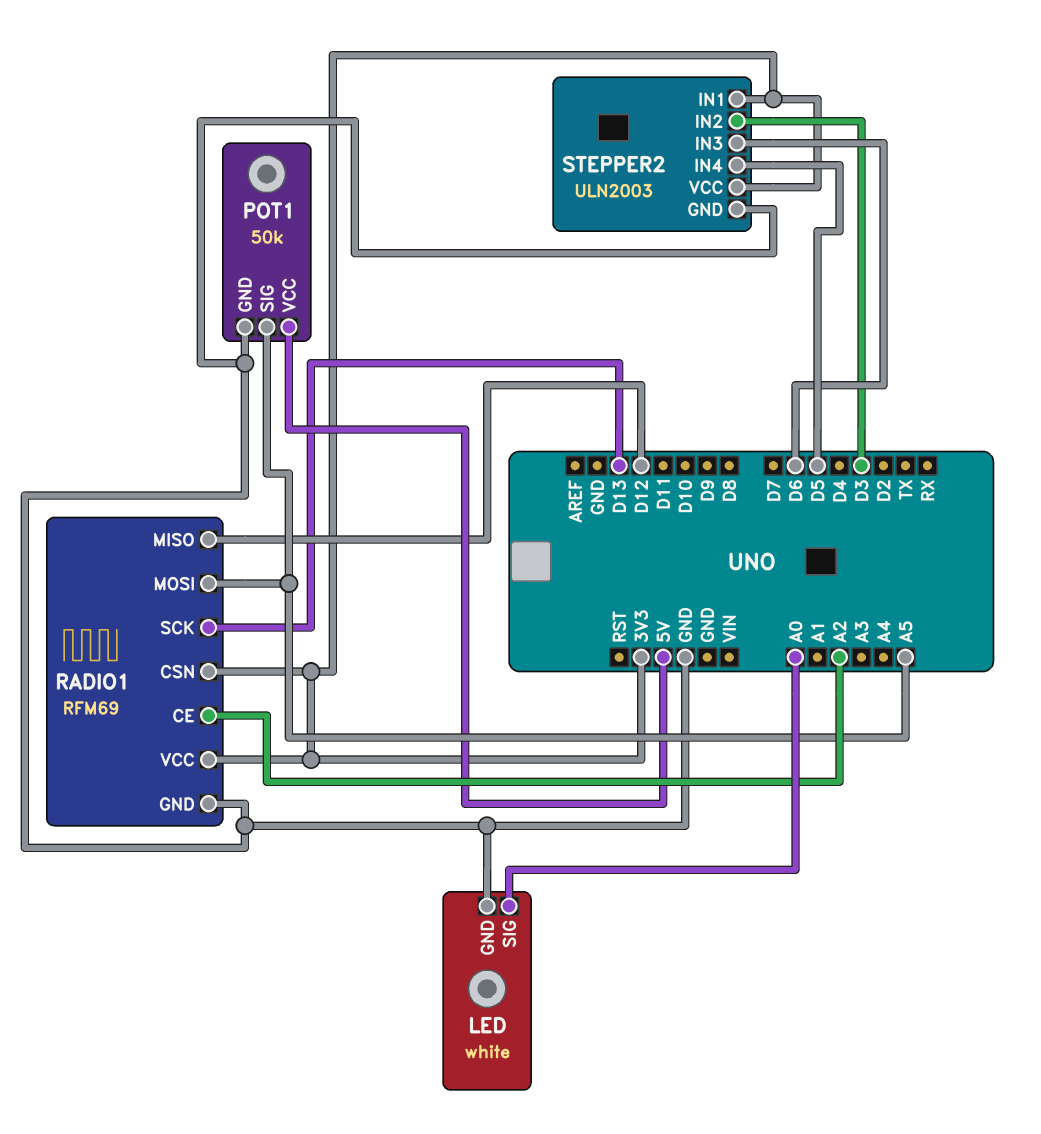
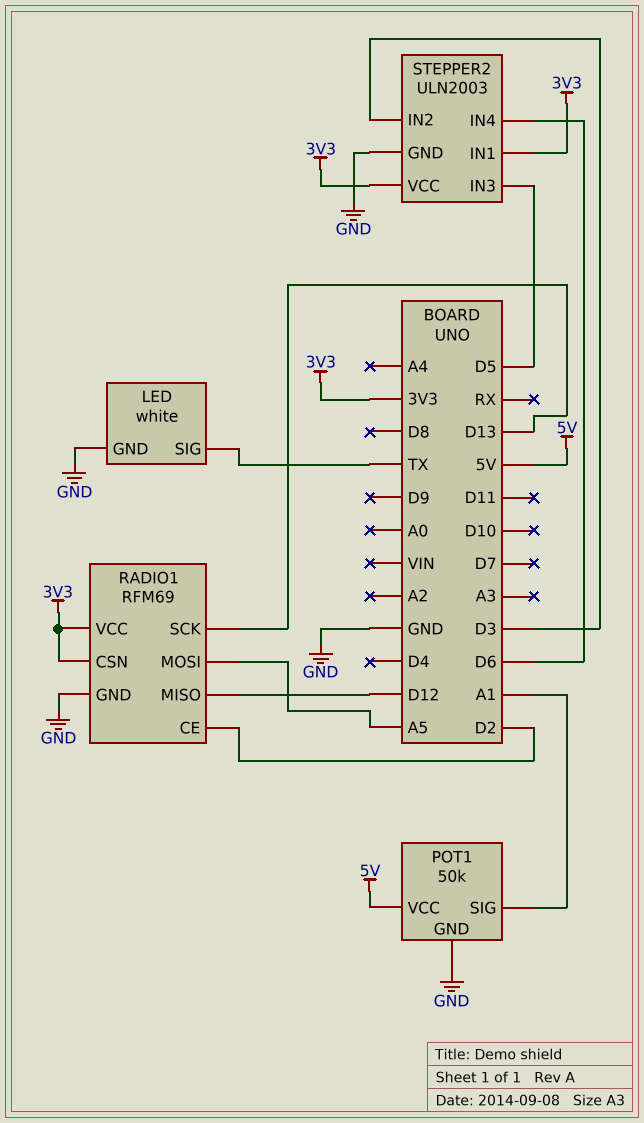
LED pin SIG: A0 -> TX
POT1 pin SIG: A5 -> A1
RADIO1 pin CE: A2 -> D2
STEPPER2 pin IN3: D6 -> D5
STEPPER2 pin IN4: D5 -> D6

